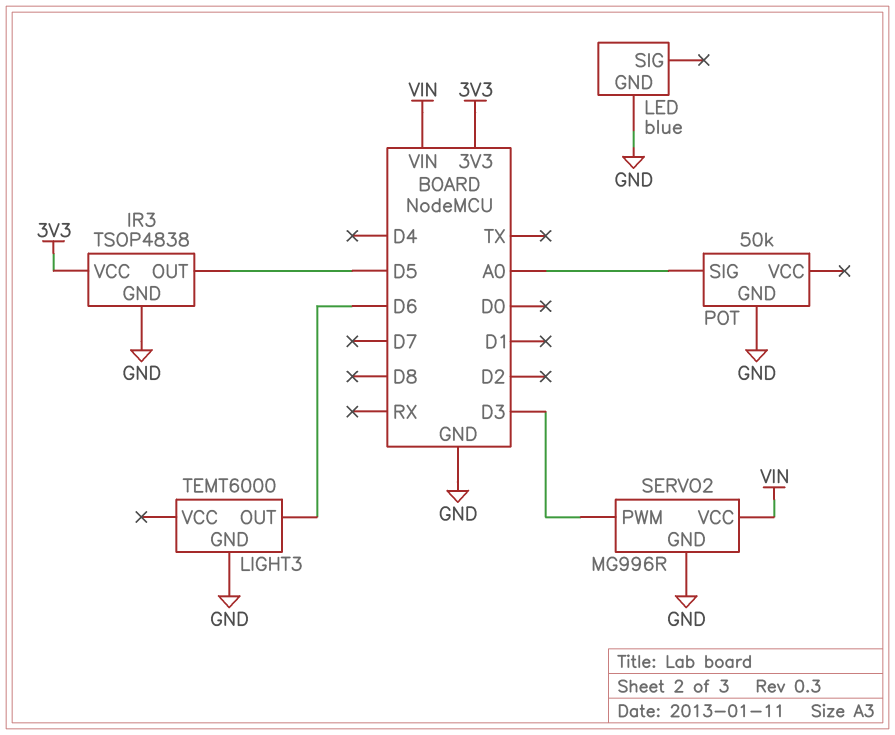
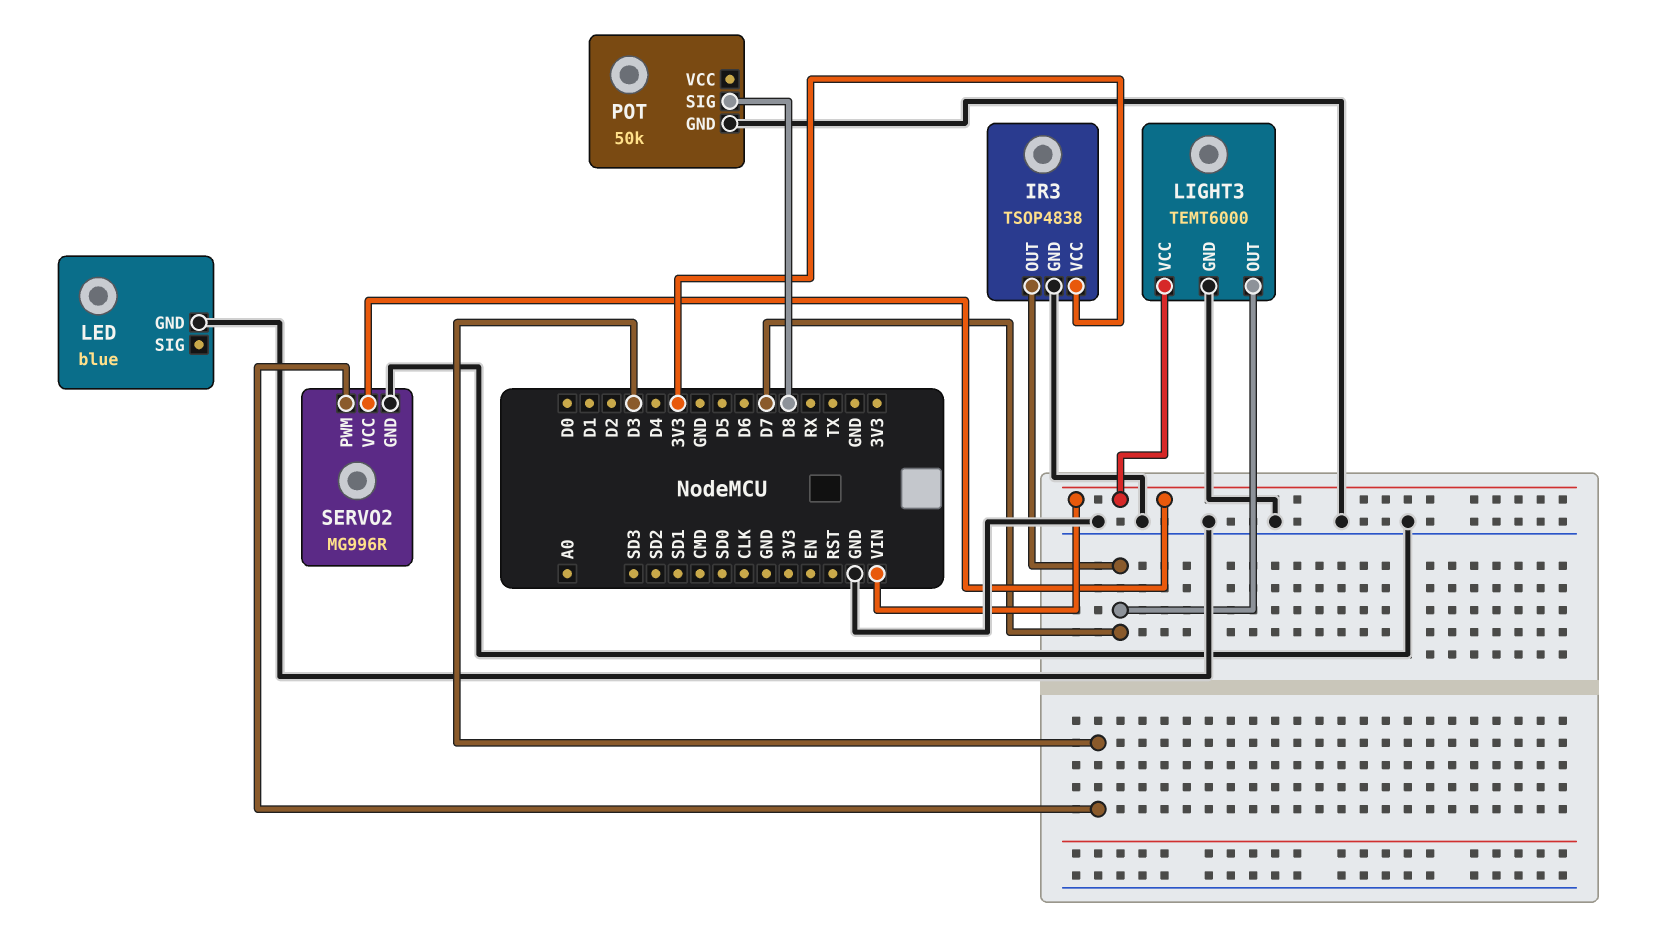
IR3 pin OUT: D5 -> D7
LIGHT3 pin OUT: D6 -> D7
LIGHT3 pin VCC: none -> VIN
POT pin SIG: A0 -> D8

